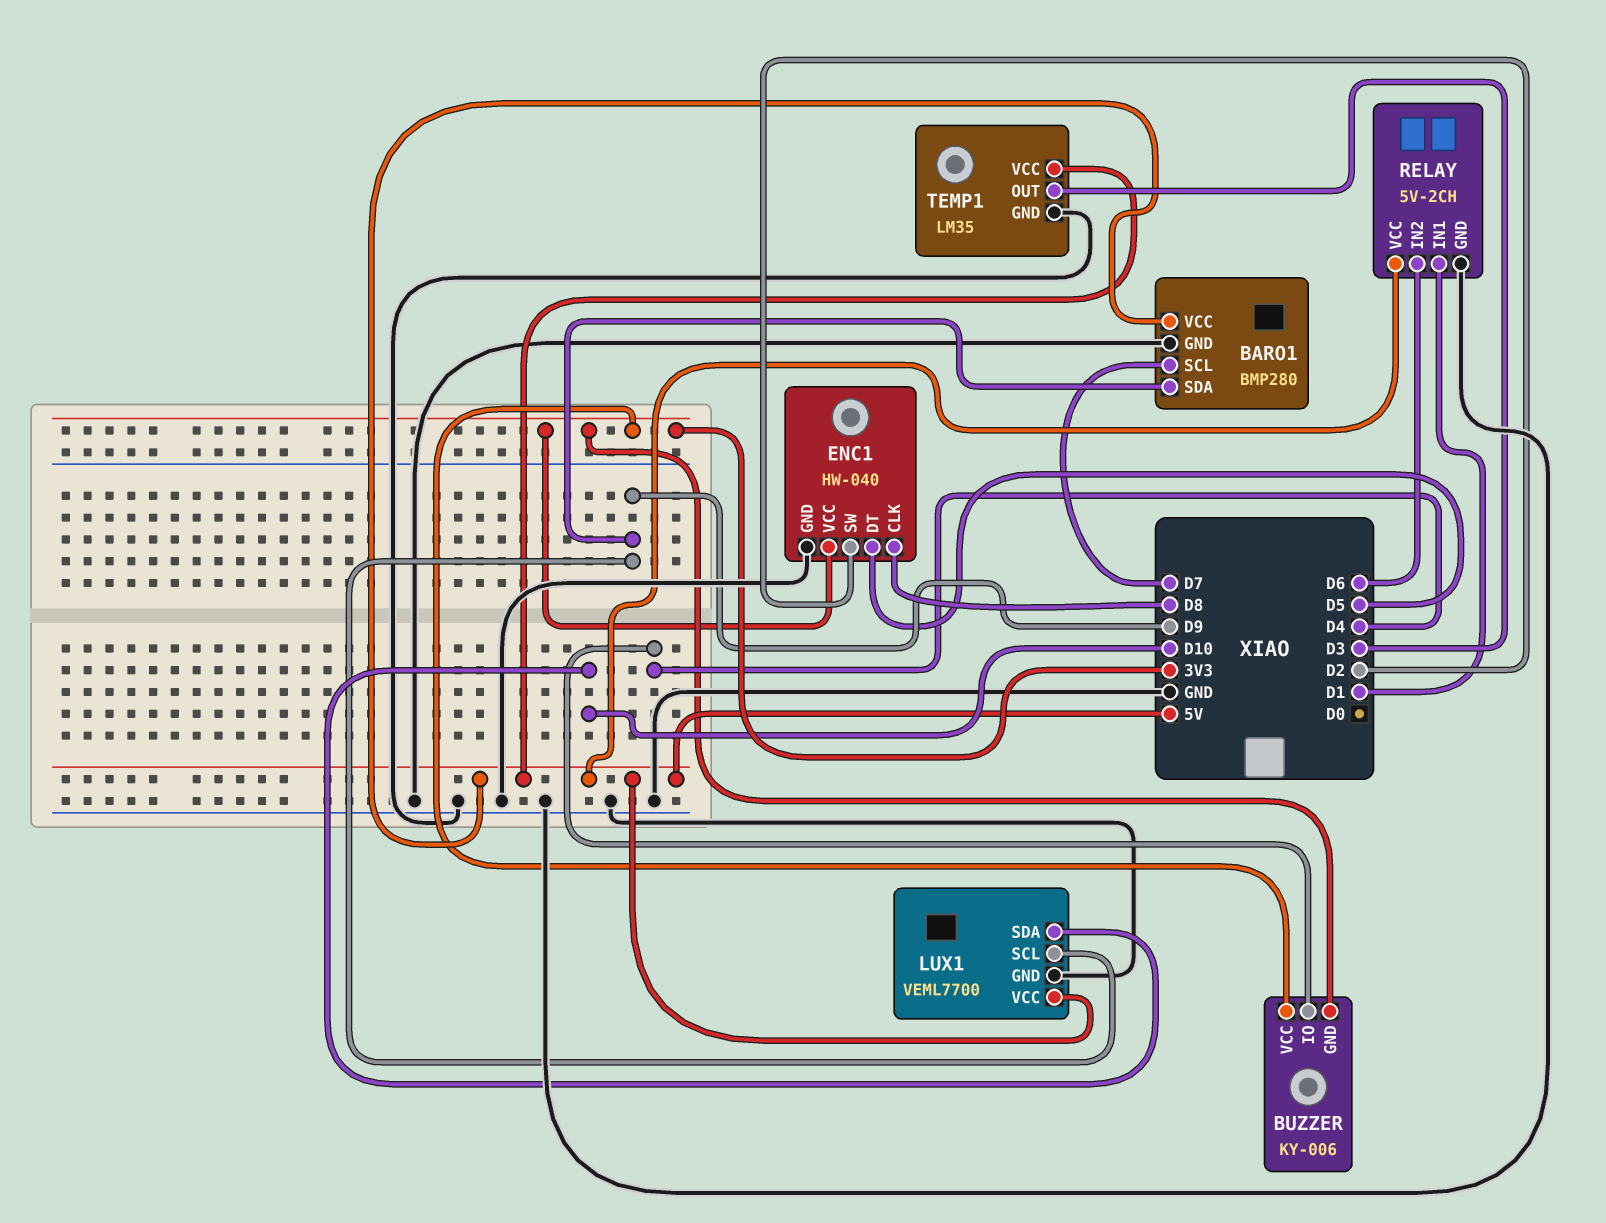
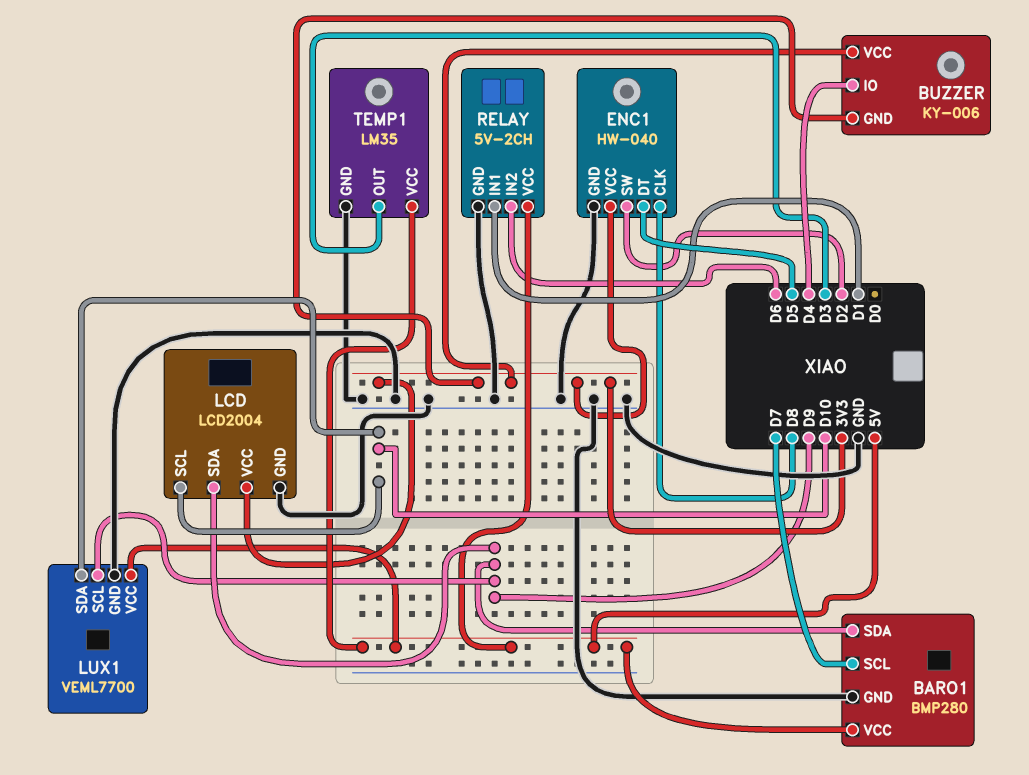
LCD: none -> LCD2004
LCD pin GND: none -> GND
LCD pin SCL: none -> D10
LCD pin SDA: none -> D9
LCD pin VCC: none -> 3V3

